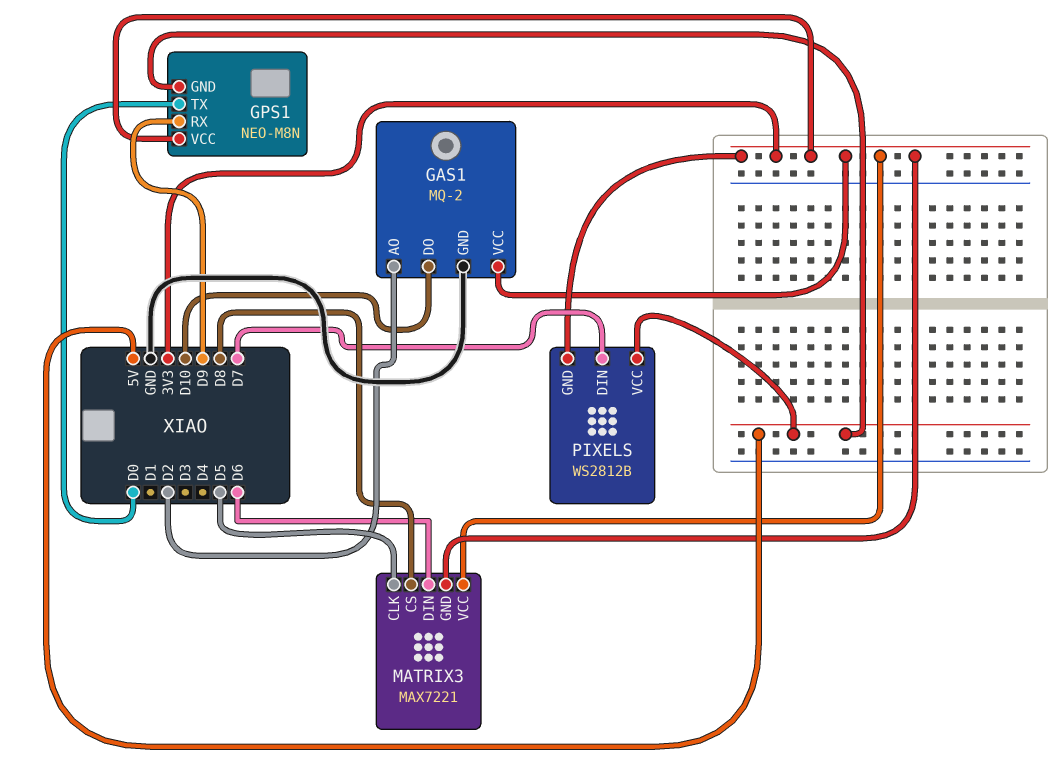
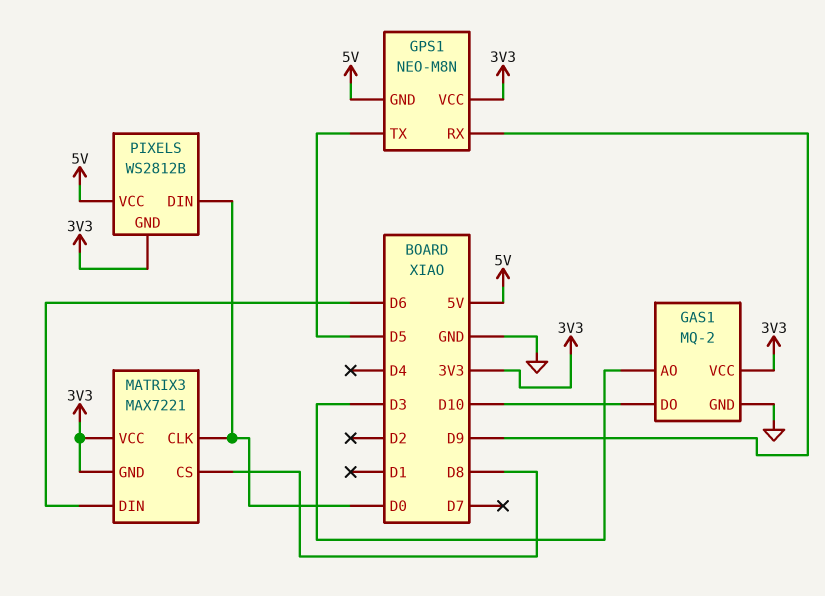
GAS1 pin AO: D2 -> D3
GPS1 pin TX: D0 -> D5
MATRIX3 pin CLK: D5 -> D0
PIXELS pin DIN: D7 -> D0

